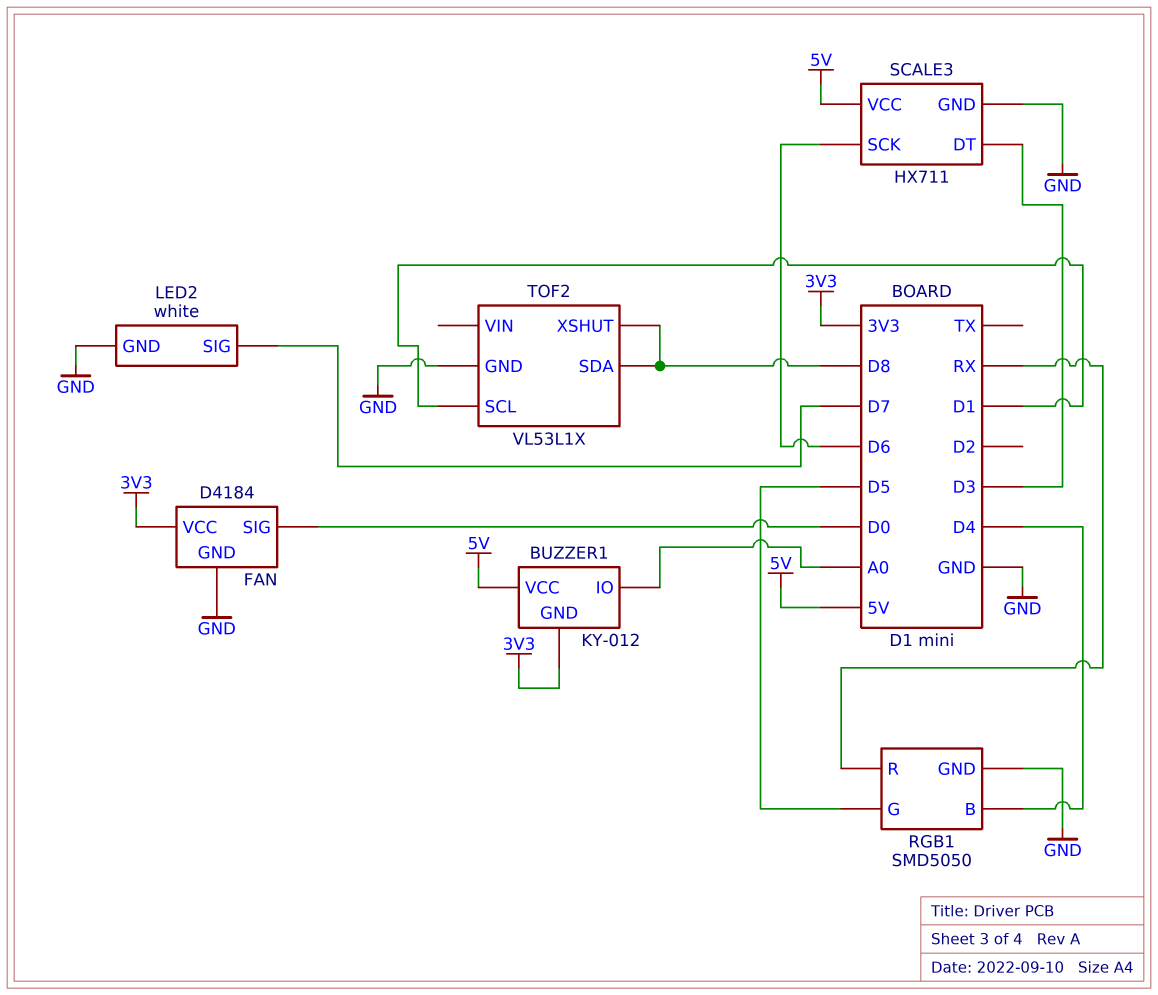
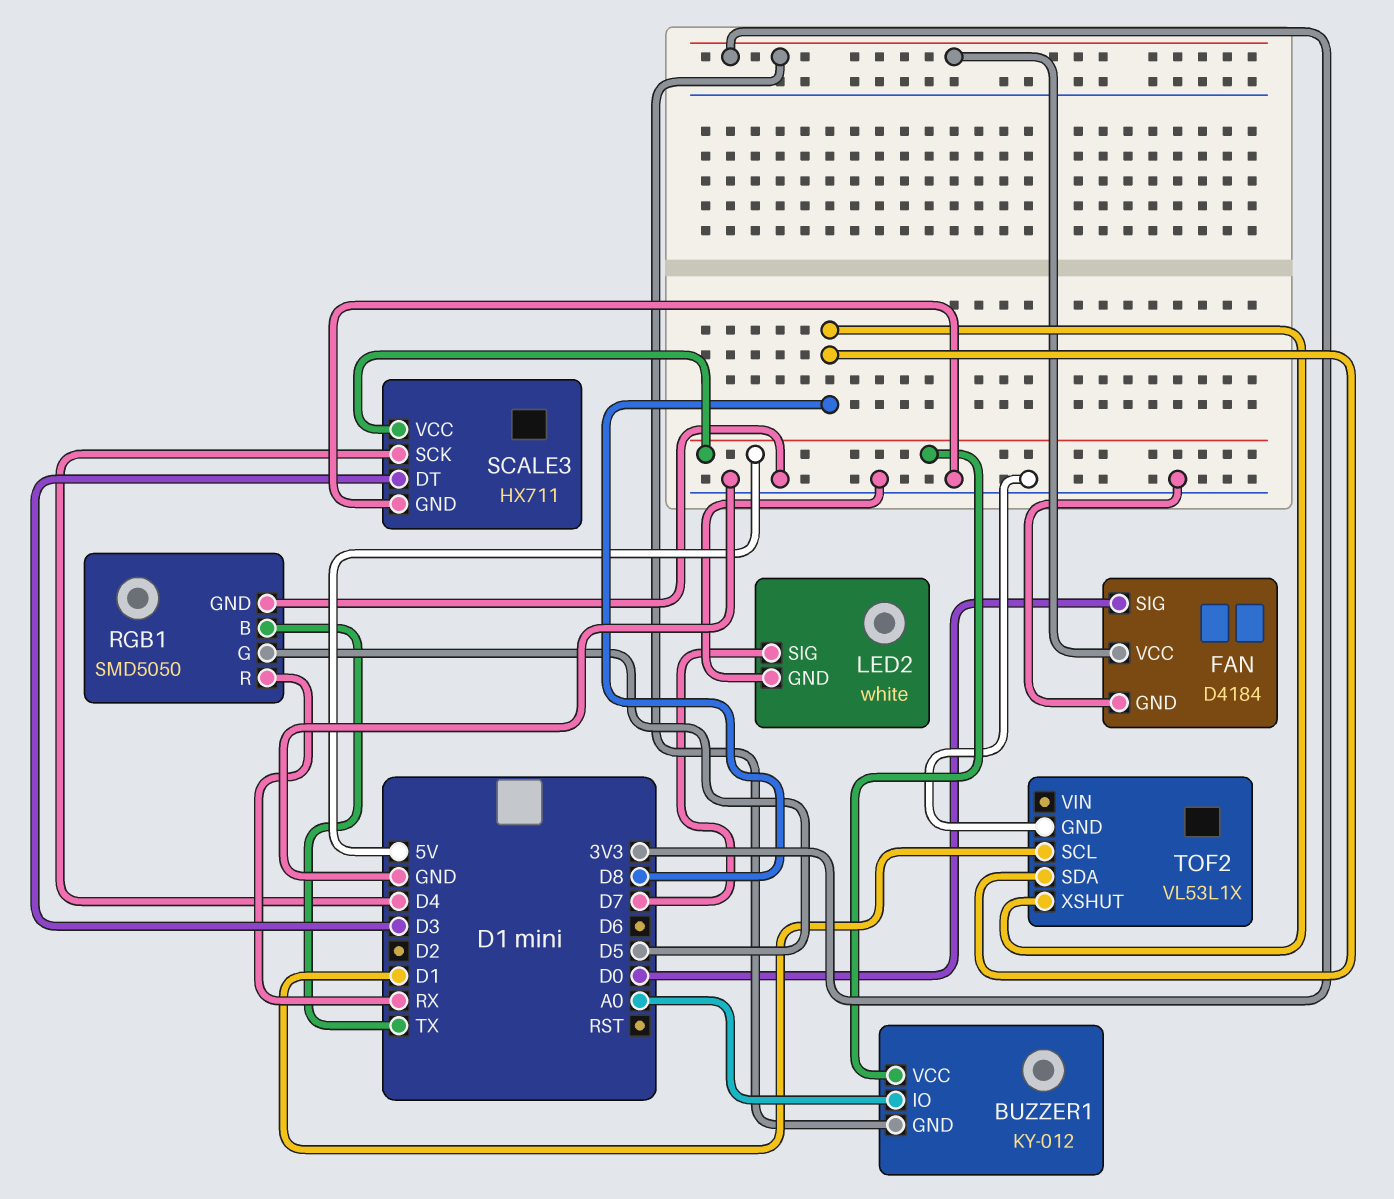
RGB1 pin B: D4 -> TX
SCALE3 pin SCK: D6 -> D4

